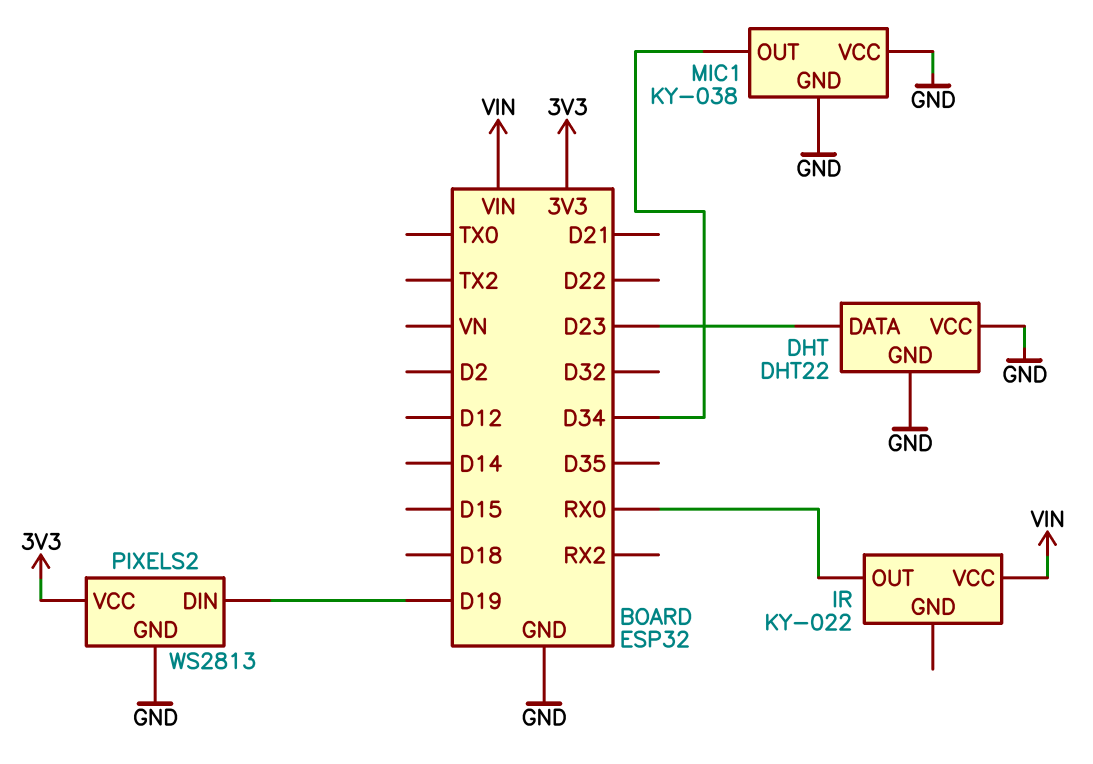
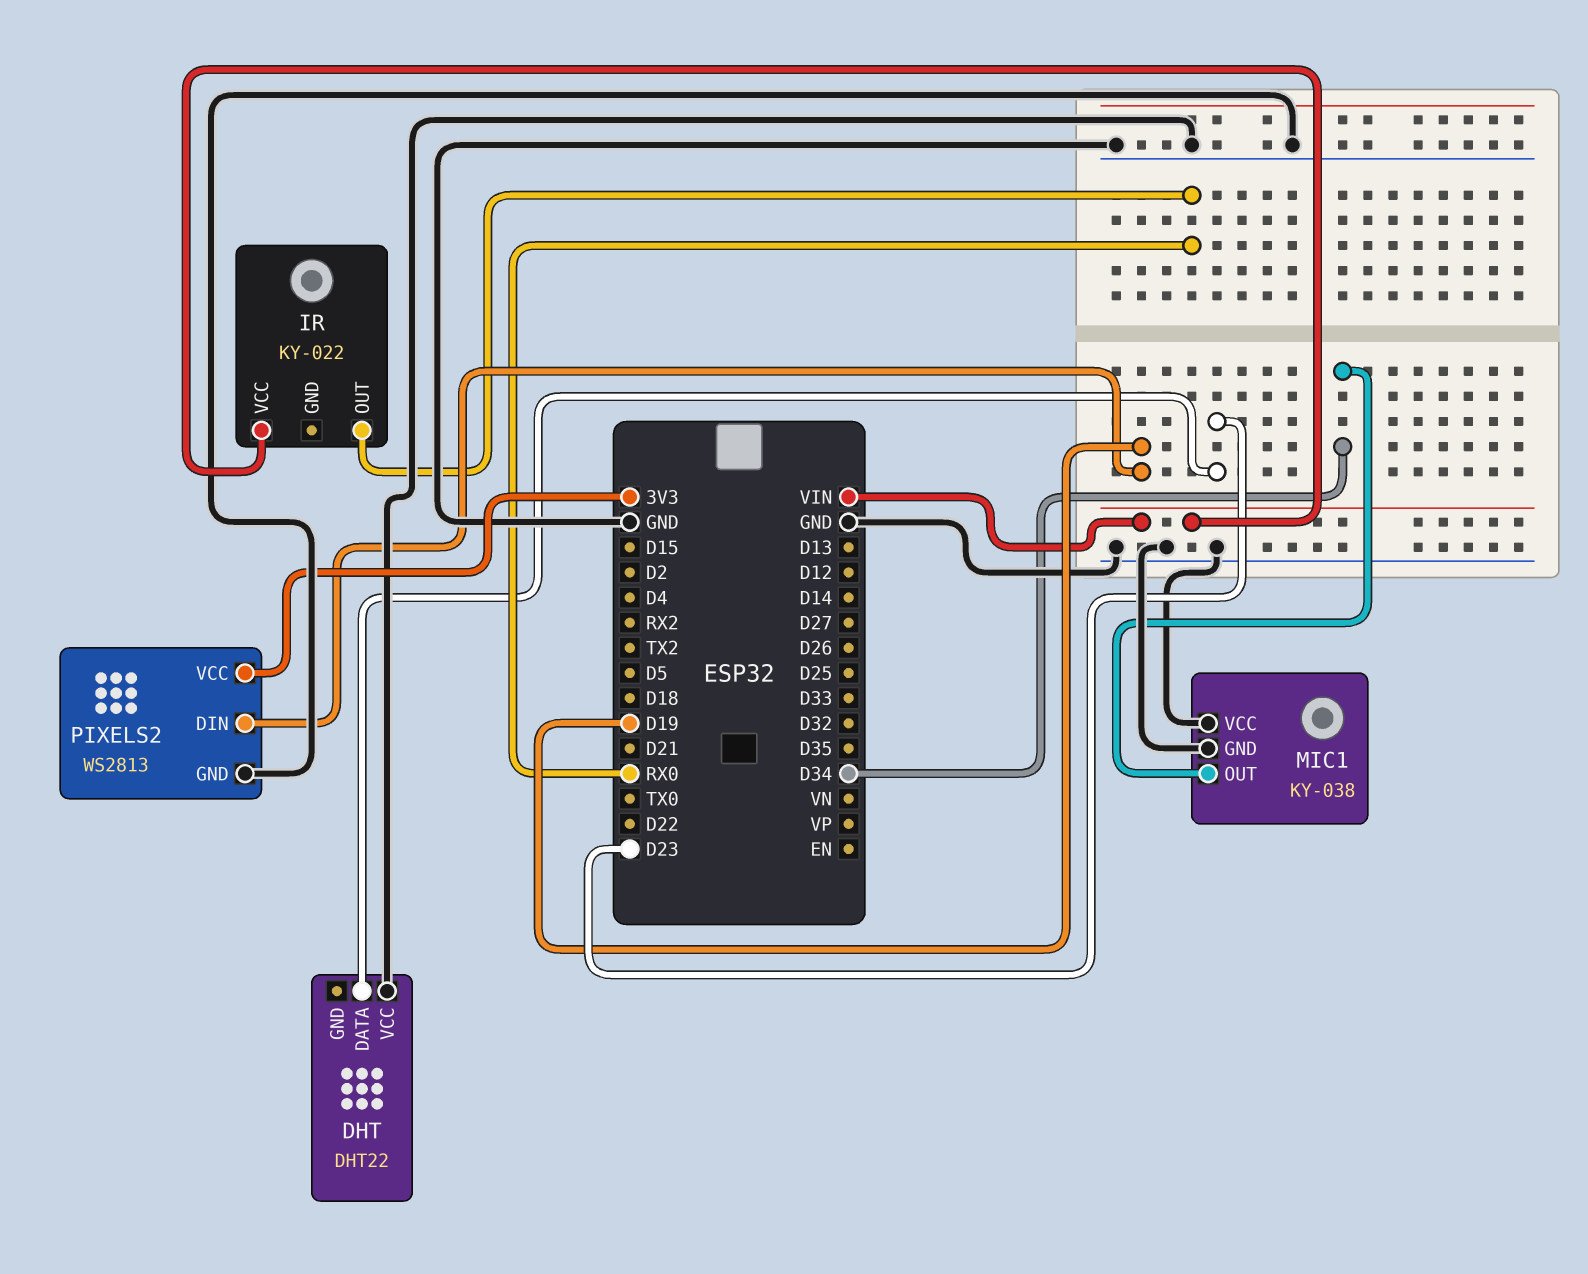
DHT pin GND: GND -> none

